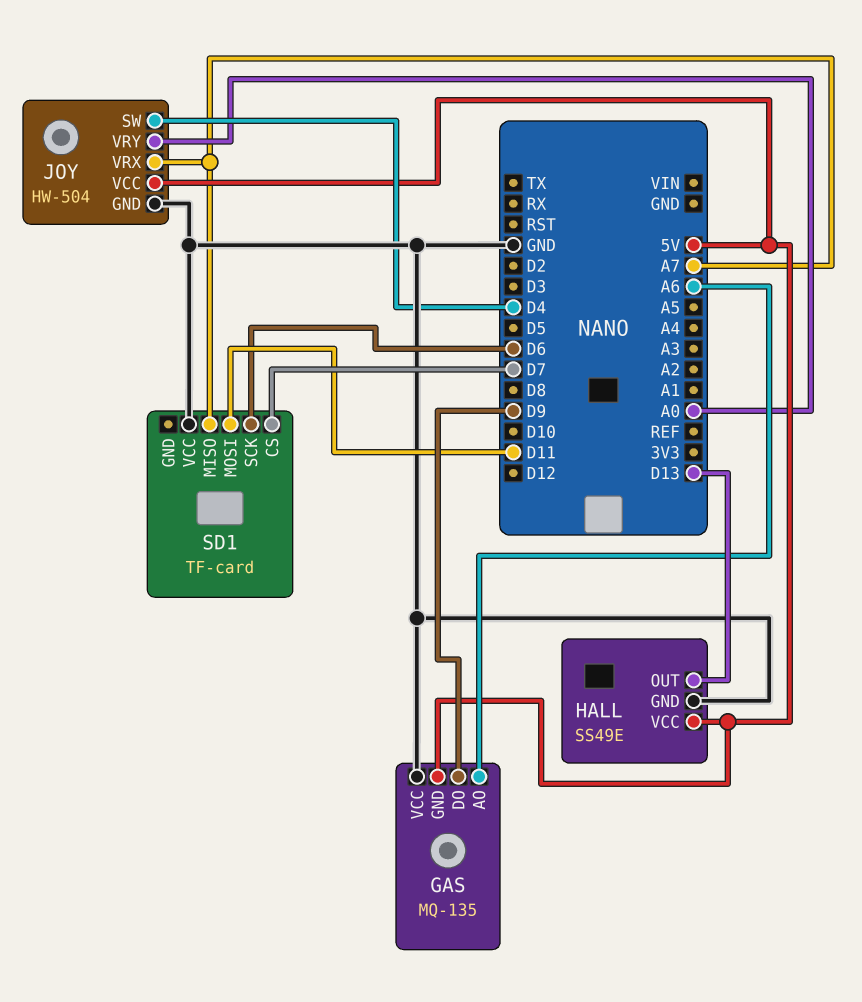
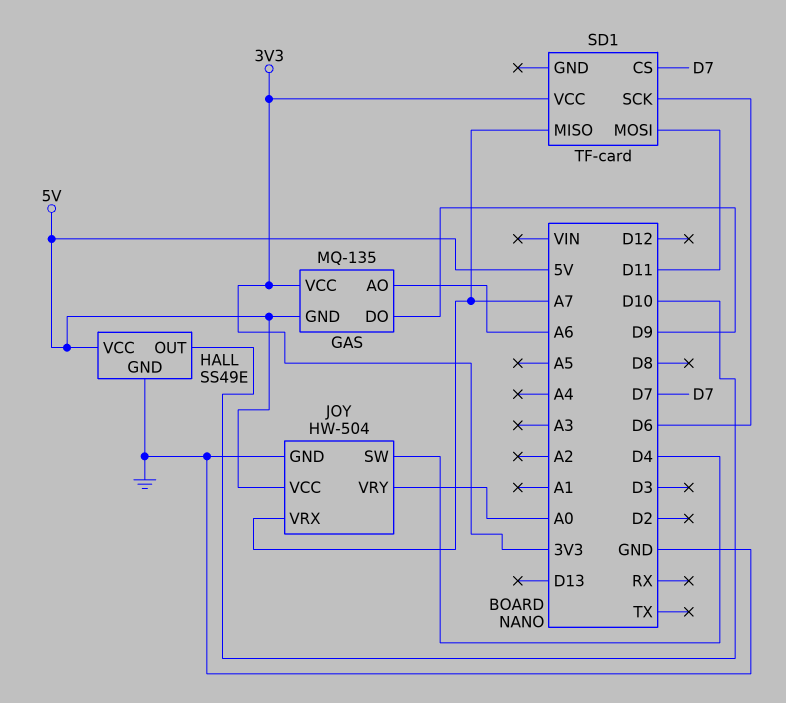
GAS pin VCC: GND -> 3V3
HALL pin OUT: D13 -> D10
SD1 pin VCC: GND -> 3V3

